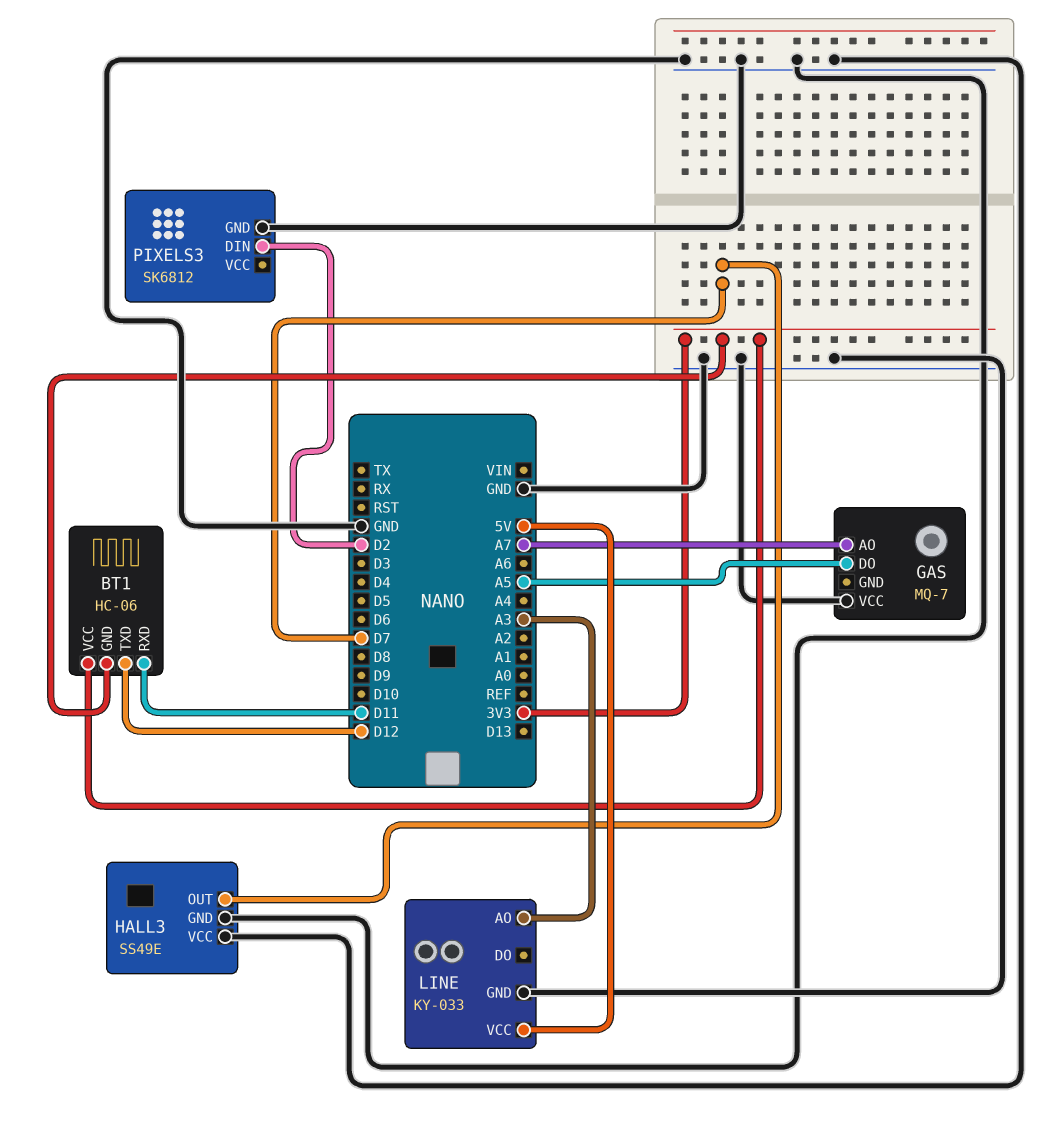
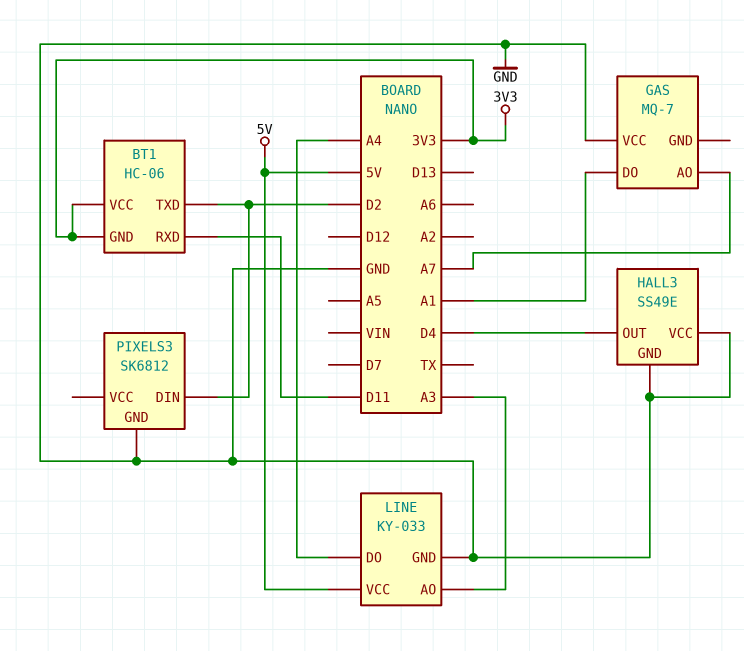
BT1 pin TXD: D12 -> D2
GAS pin DO: A5 -> A1
HALL3 pin OUT: D7 -> D4
LINE pin DO: none -> A4

